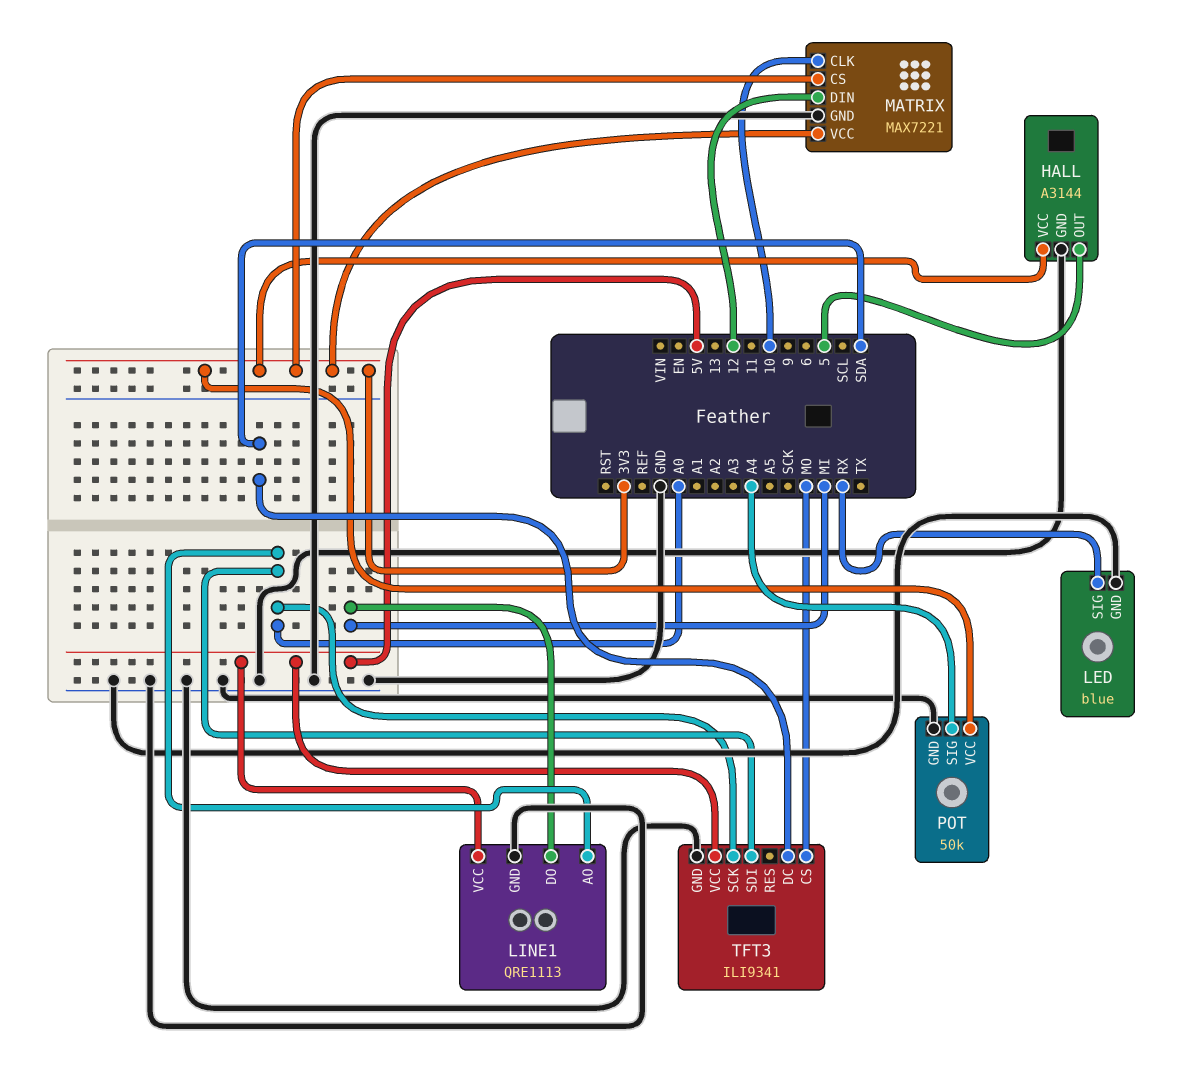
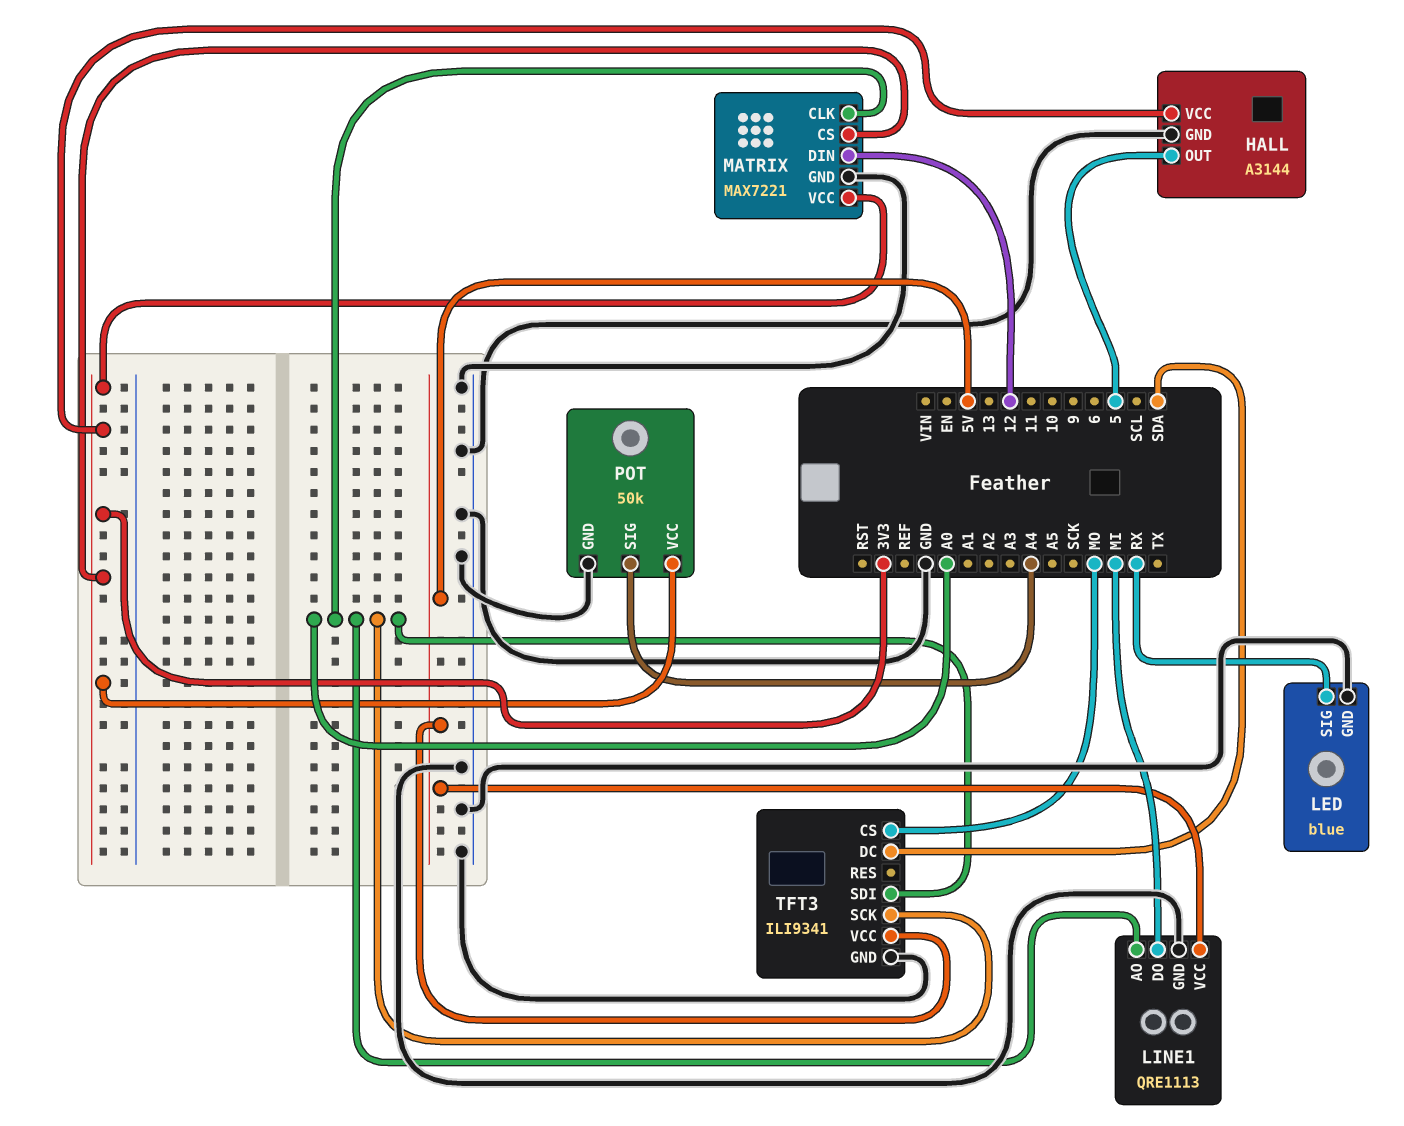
MATRIX pin CLK: 10 -> A0

